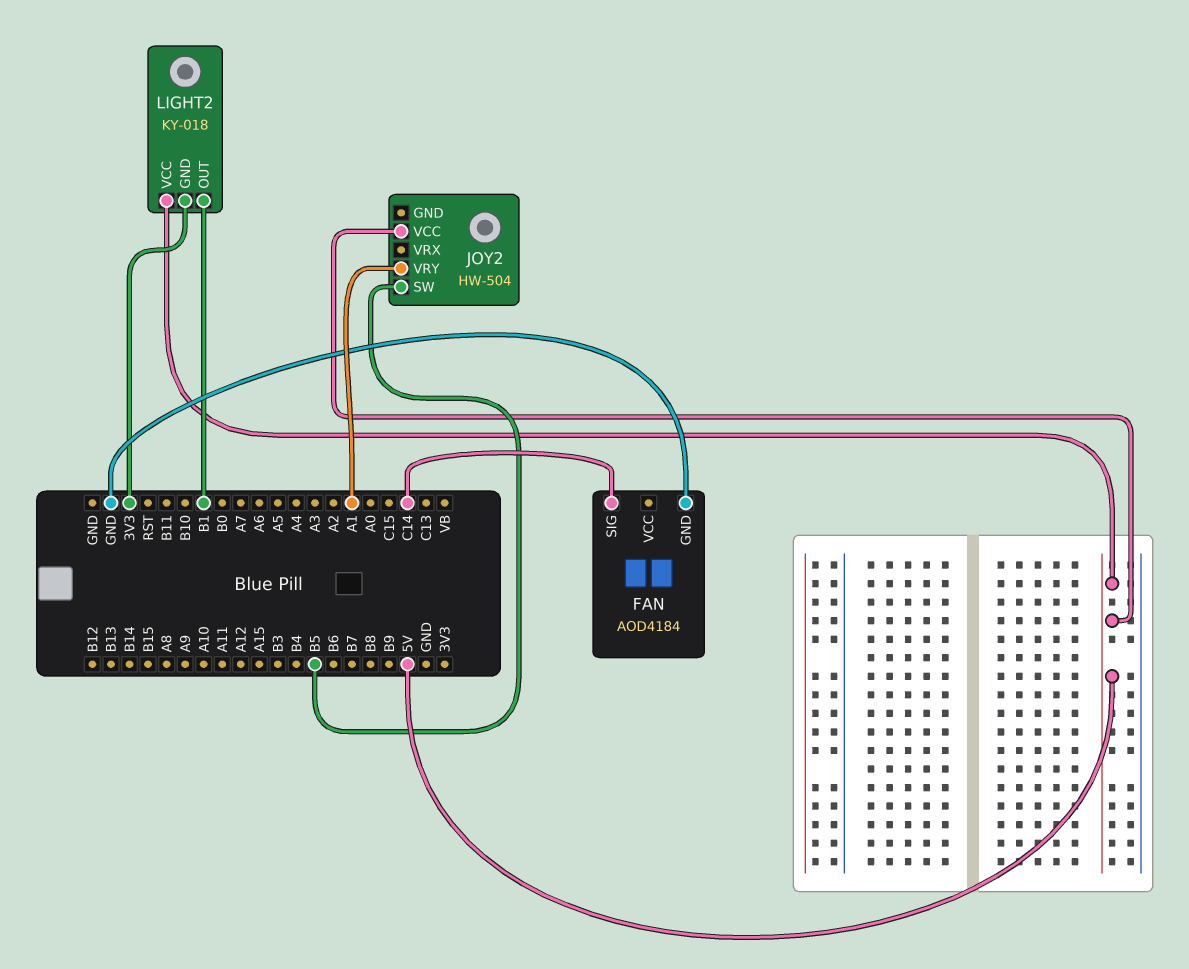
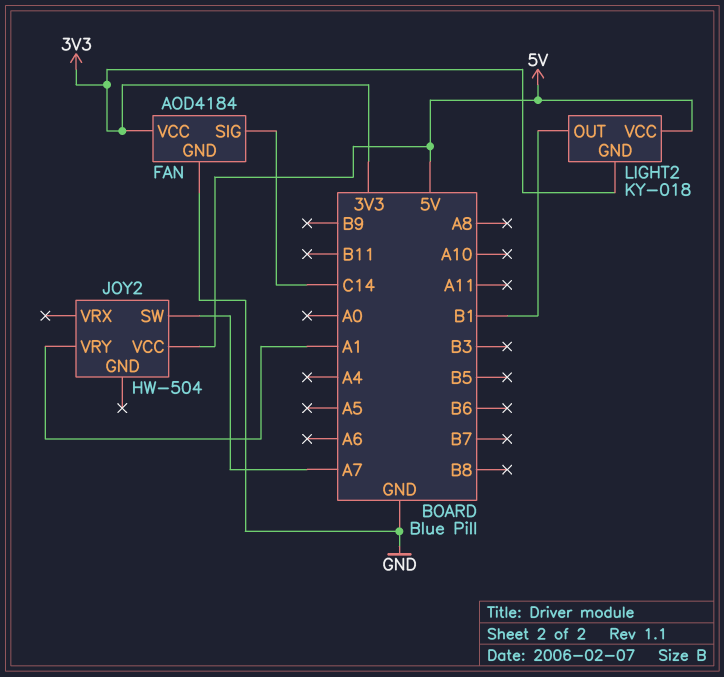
FAN pin VCC: none -> 3V3
JOY2 pin SW: B5 -> A7

